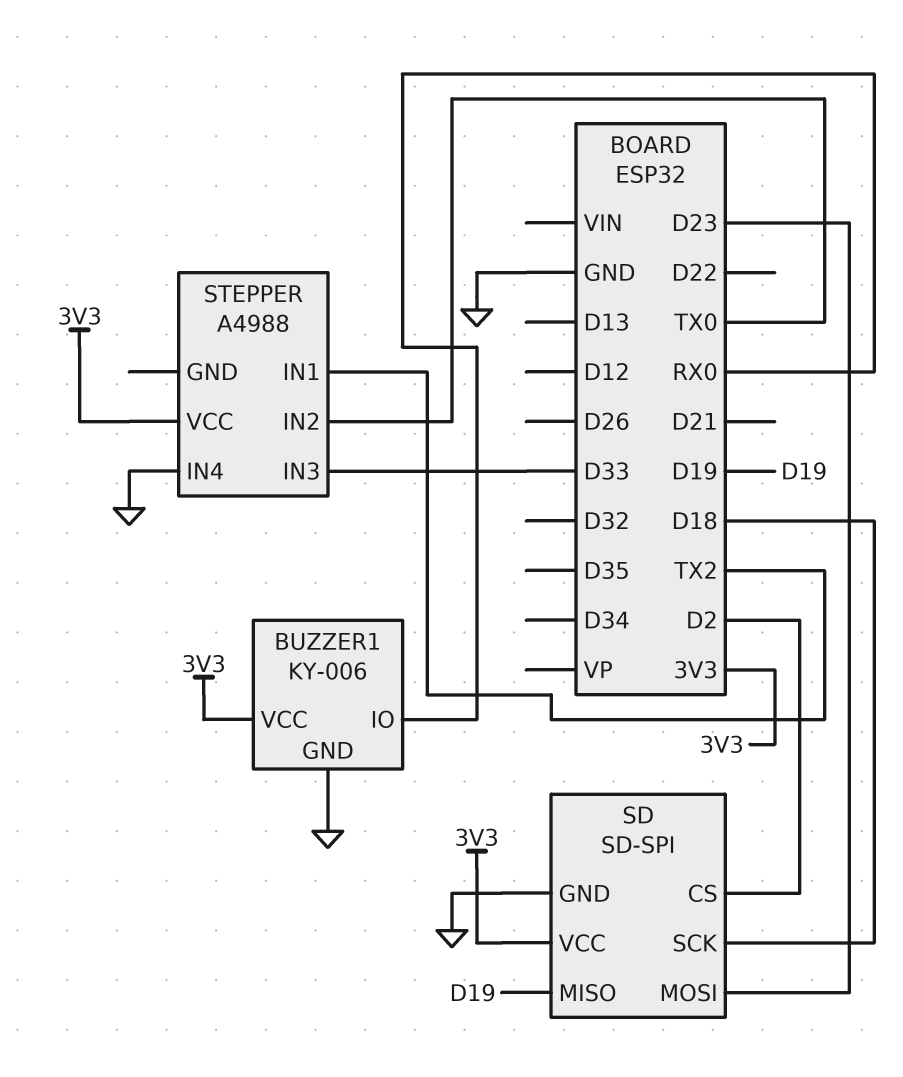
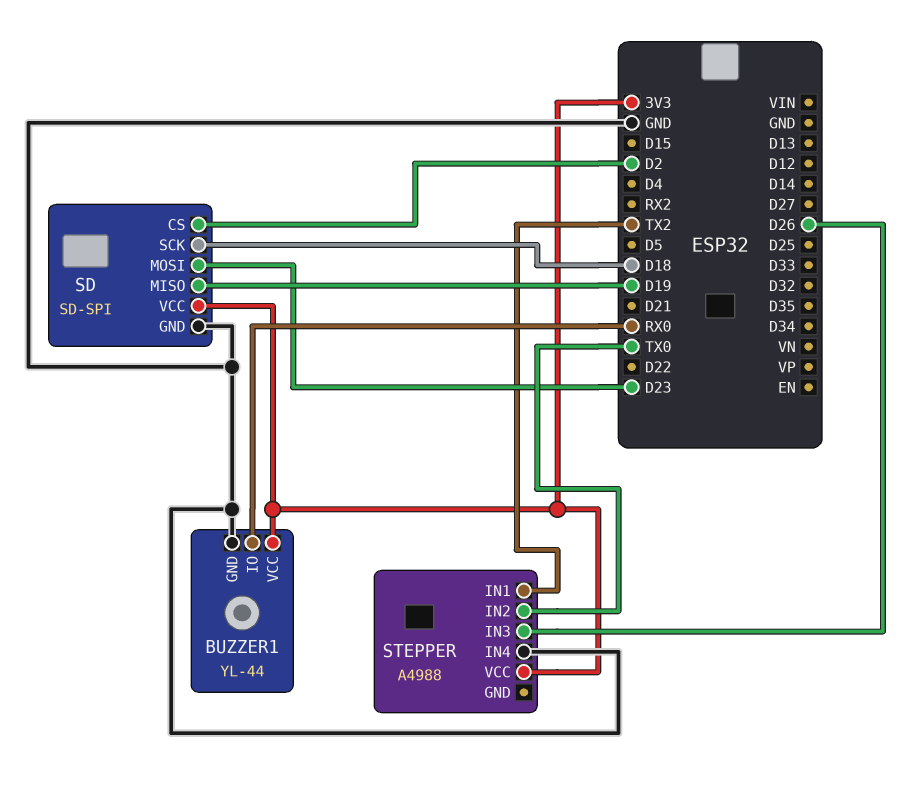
BUZZER1: KY-006 -> YL-44
STEPPER pin IN3: D33 -> D26

